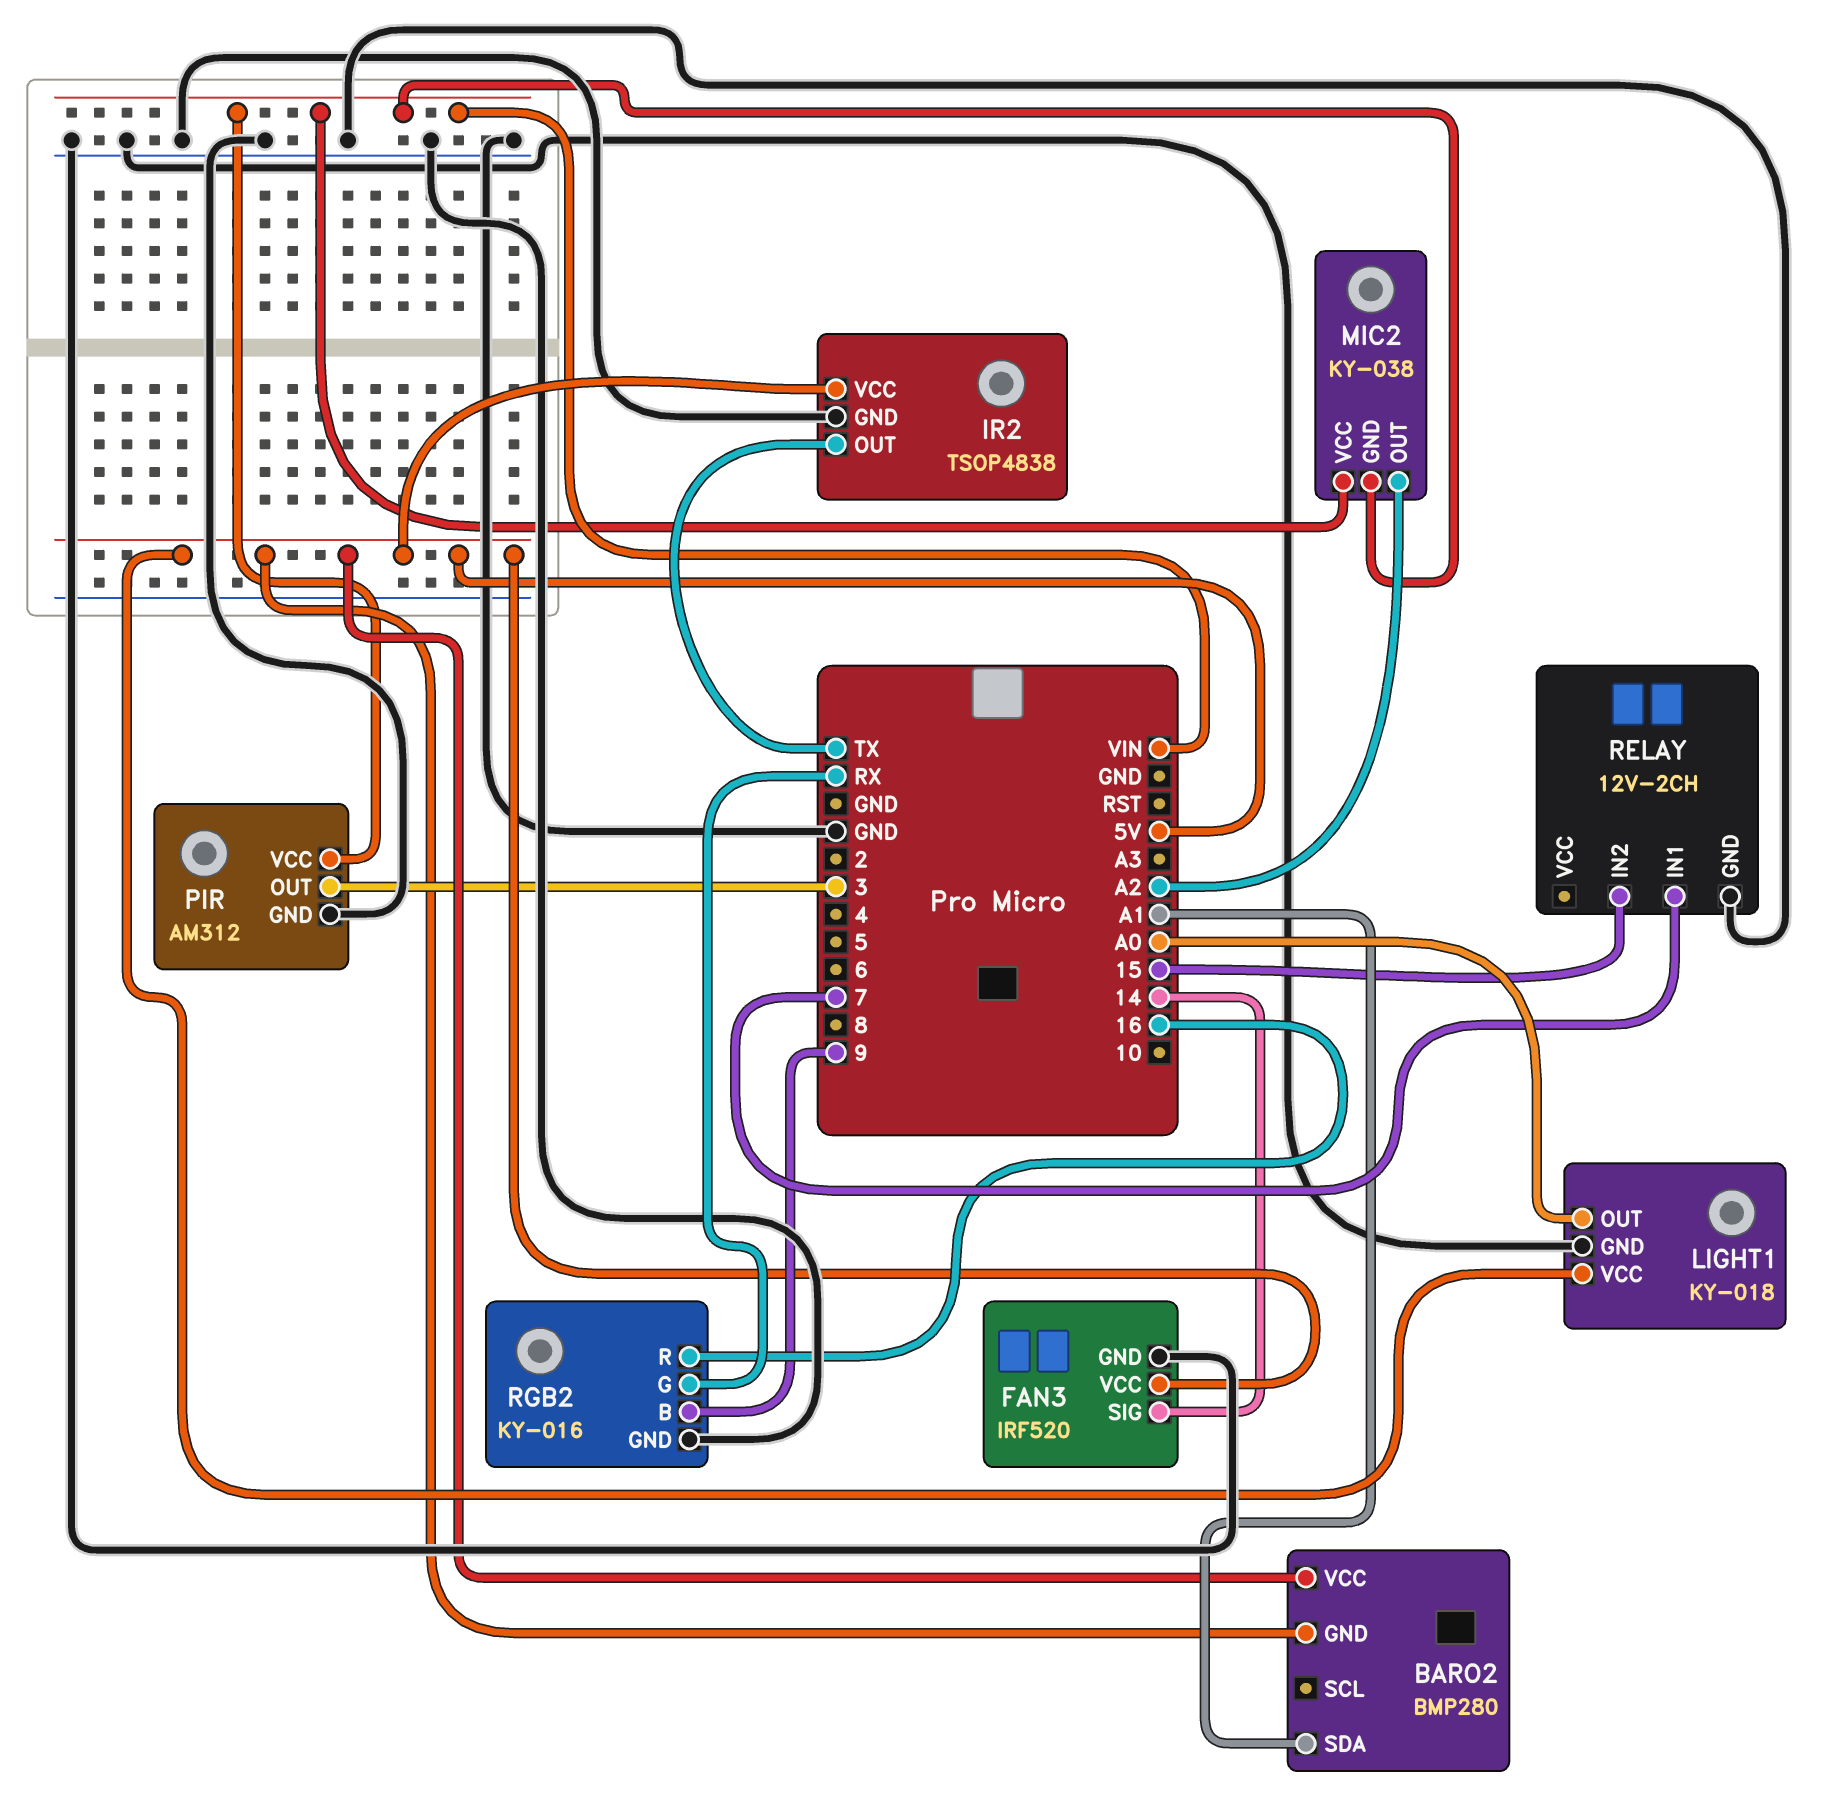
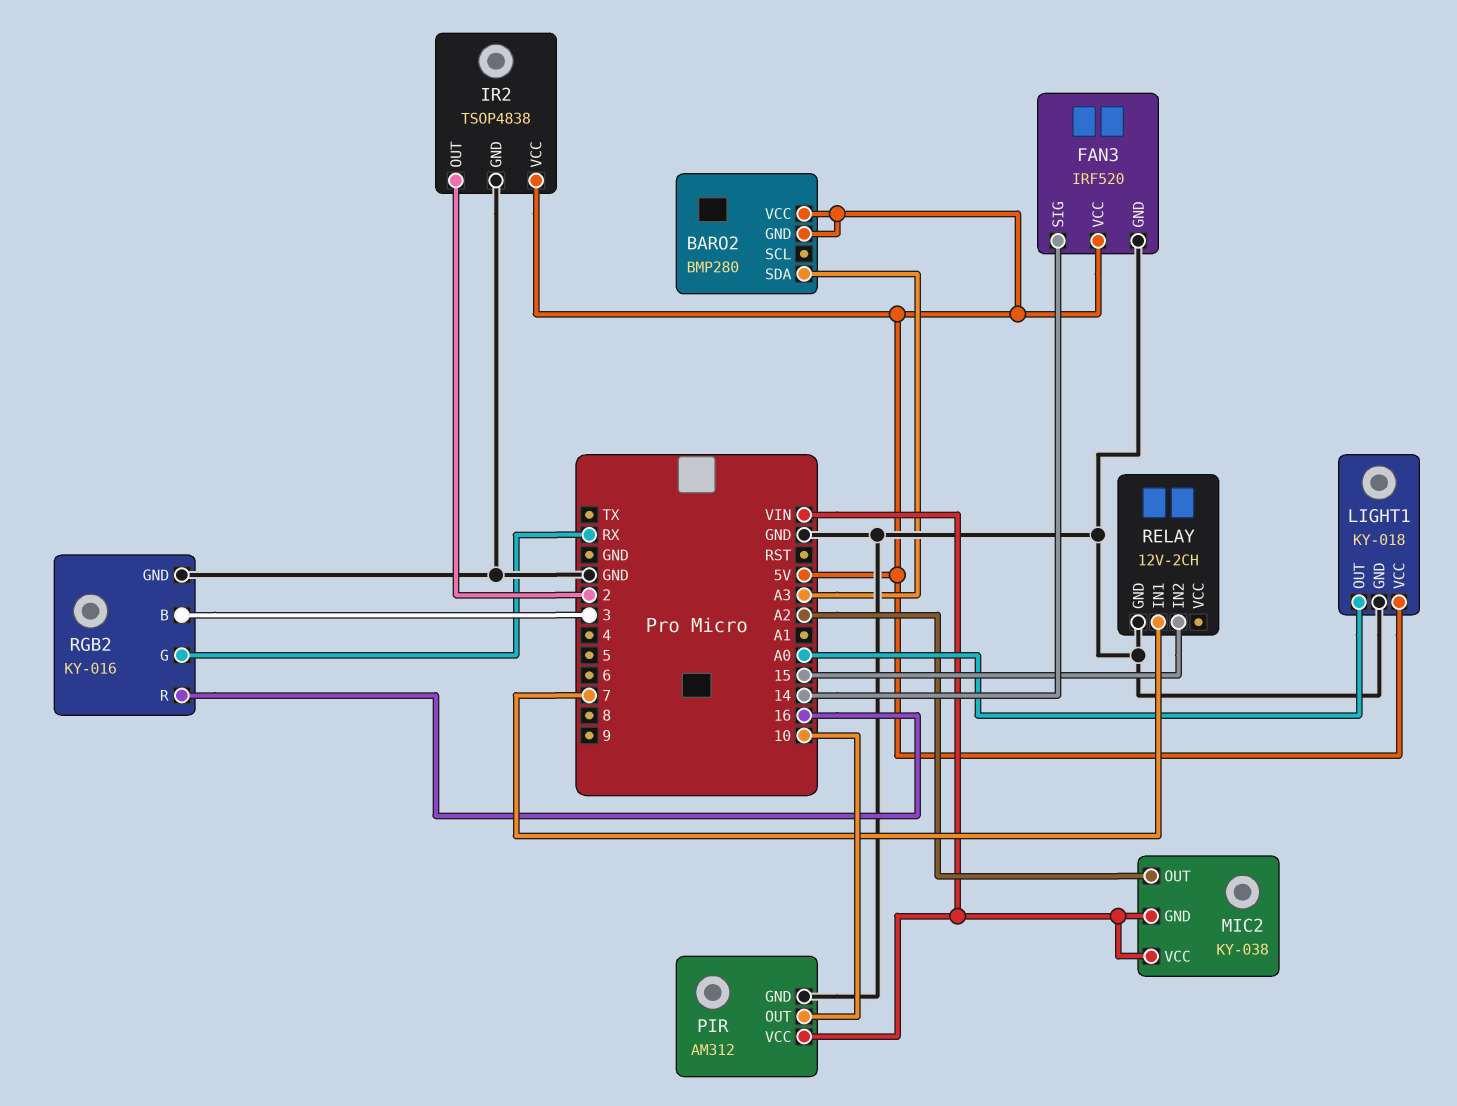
BARO2 pin SDA: A1 -> A3
IR2 pin OUT: TX -> 2
PIR pin OUT: 3 -> 10
RGB2 pin B: 9 -> 3

